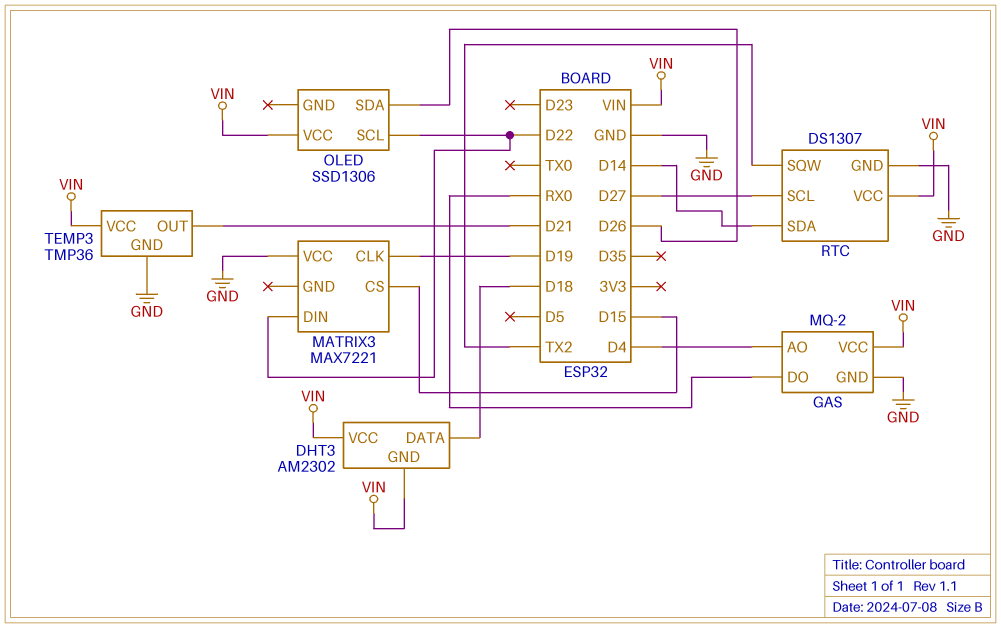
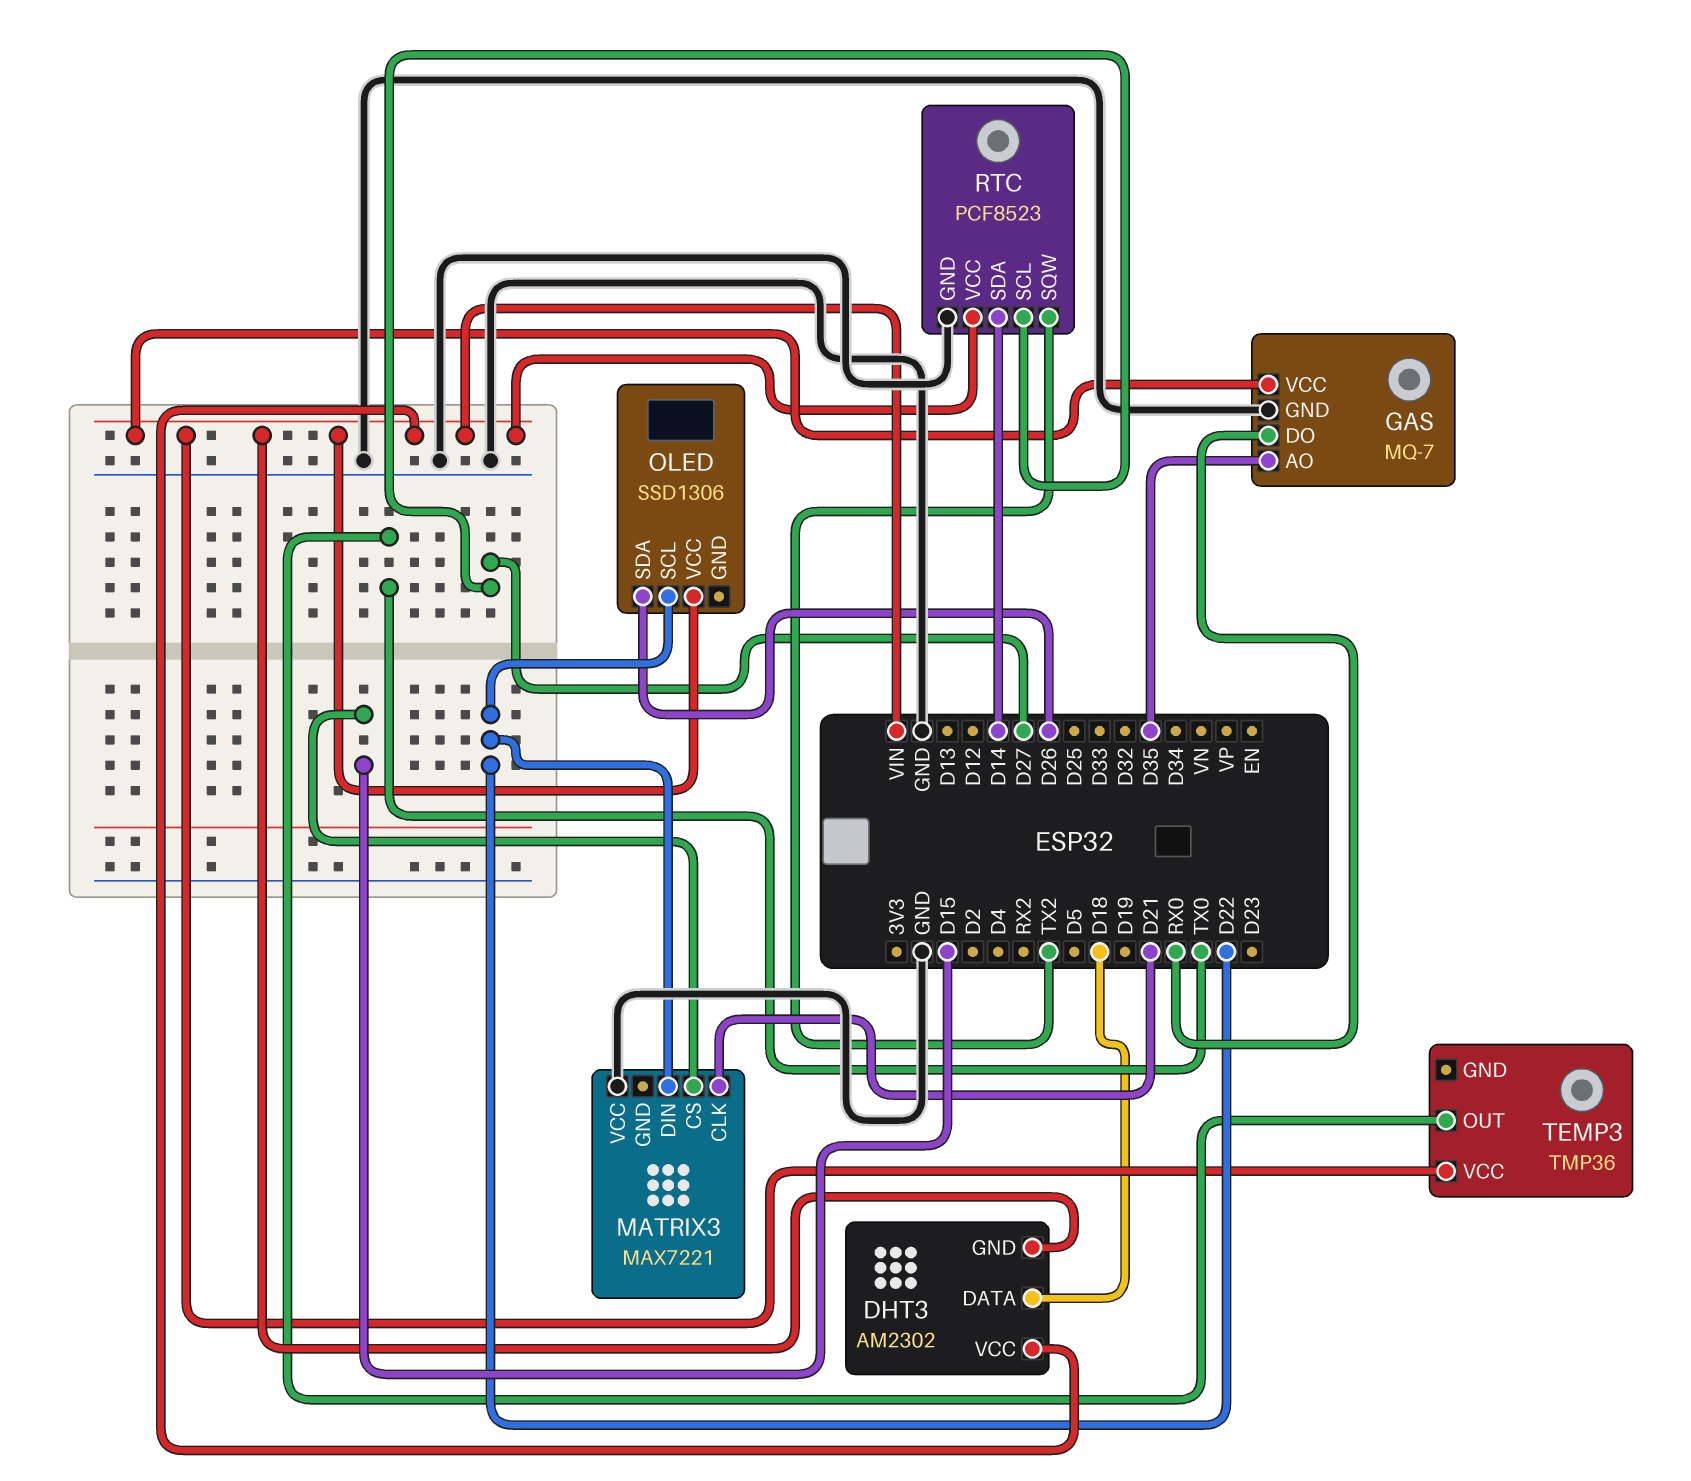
GAS: MQ-2 -> MQ-7
GAS pin AO: D4 -> D35
MATRIX3 pin CLK: D19 -> D21
RTC: DS1307 -> PCF8523
TEMP3 pin GND: GND -> none
TEMP3 pin OUT: D21 -> TX0

